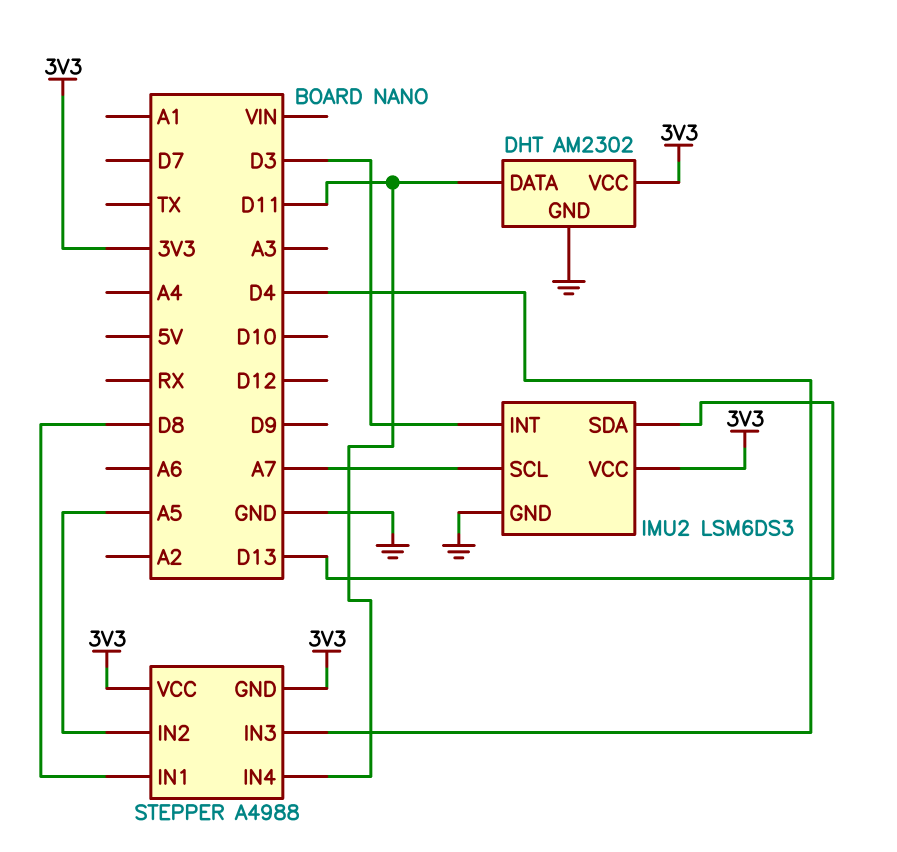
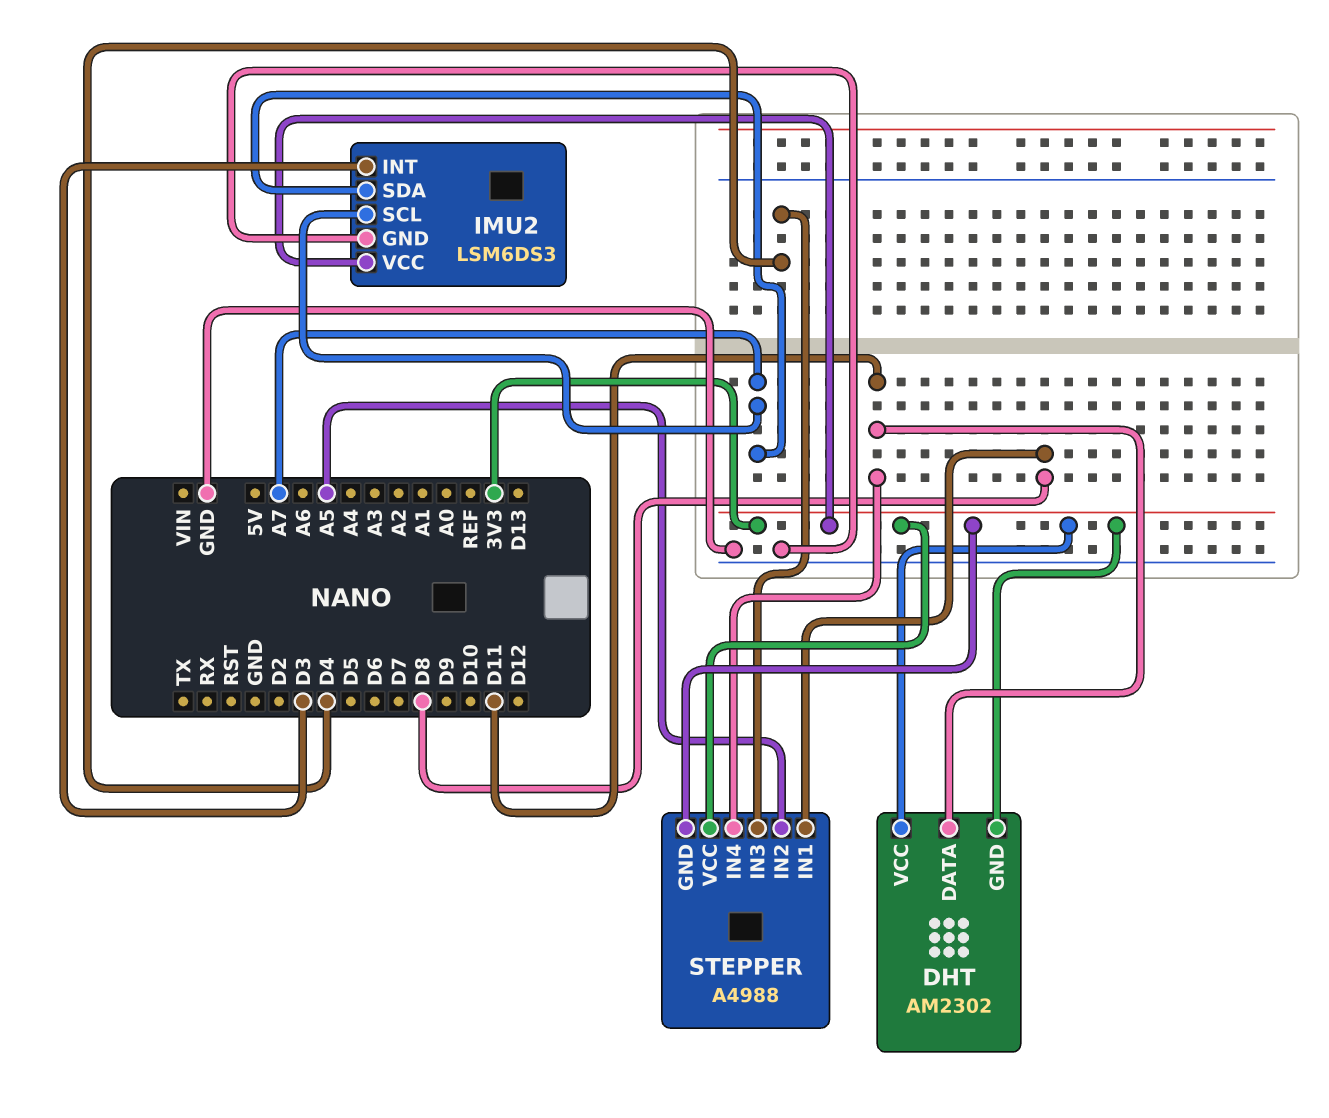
DHT pin GND: GND -> 3V3
IMU2 pin SDA: D13 -> A7

